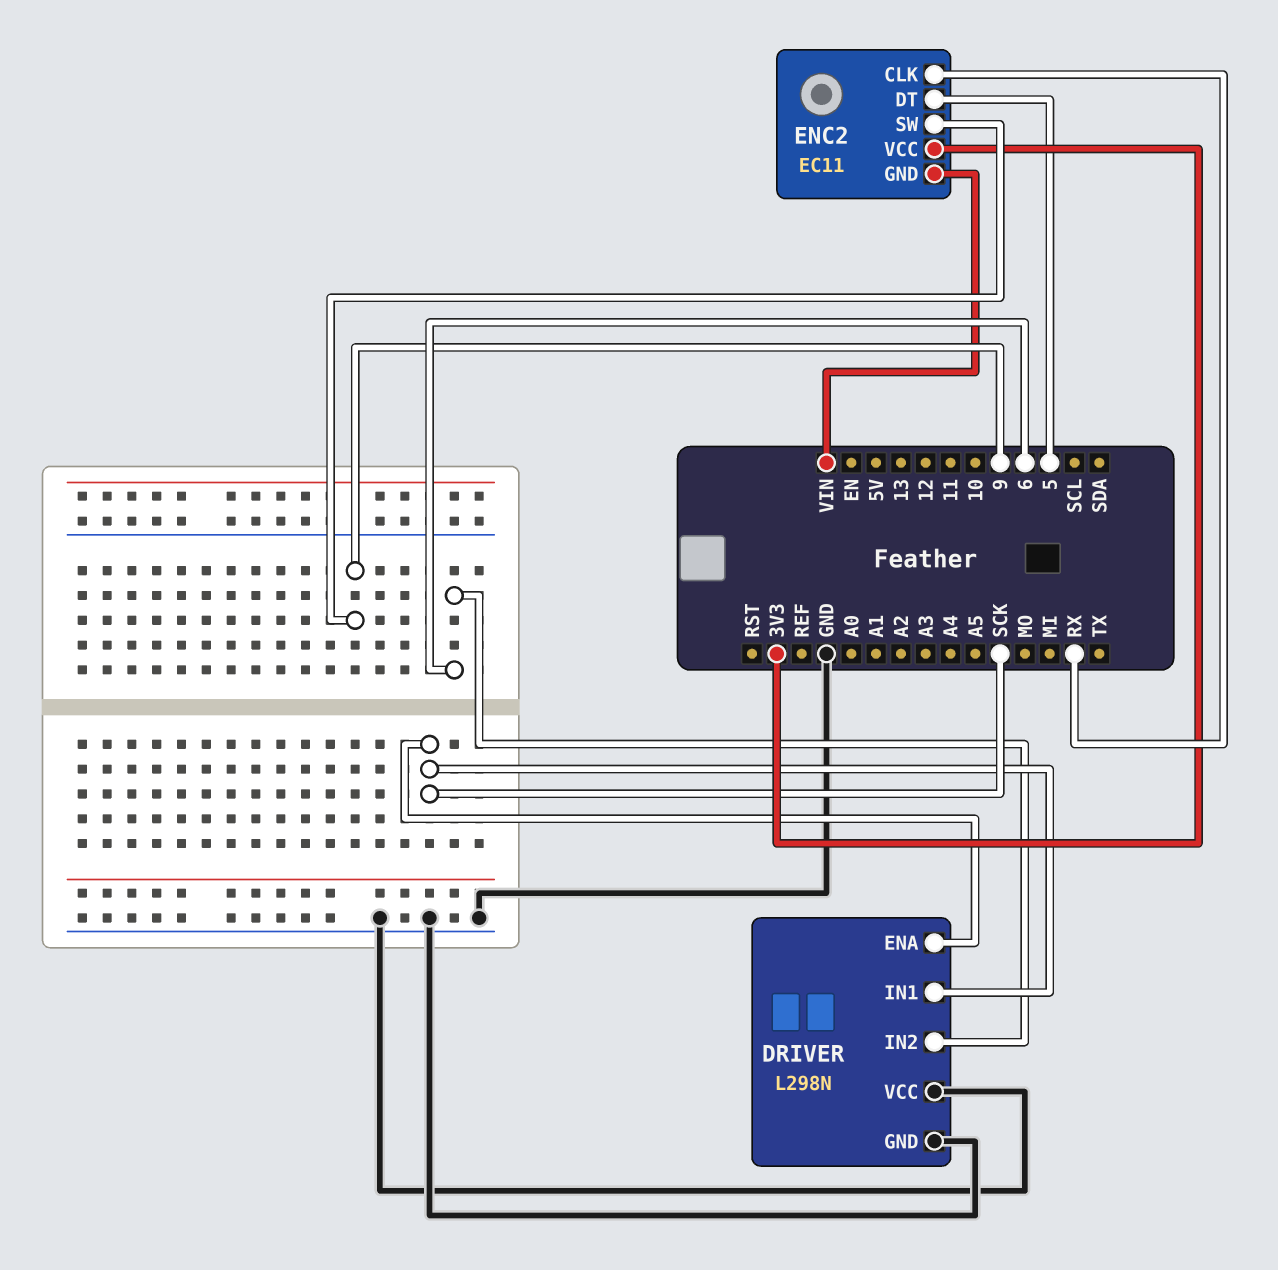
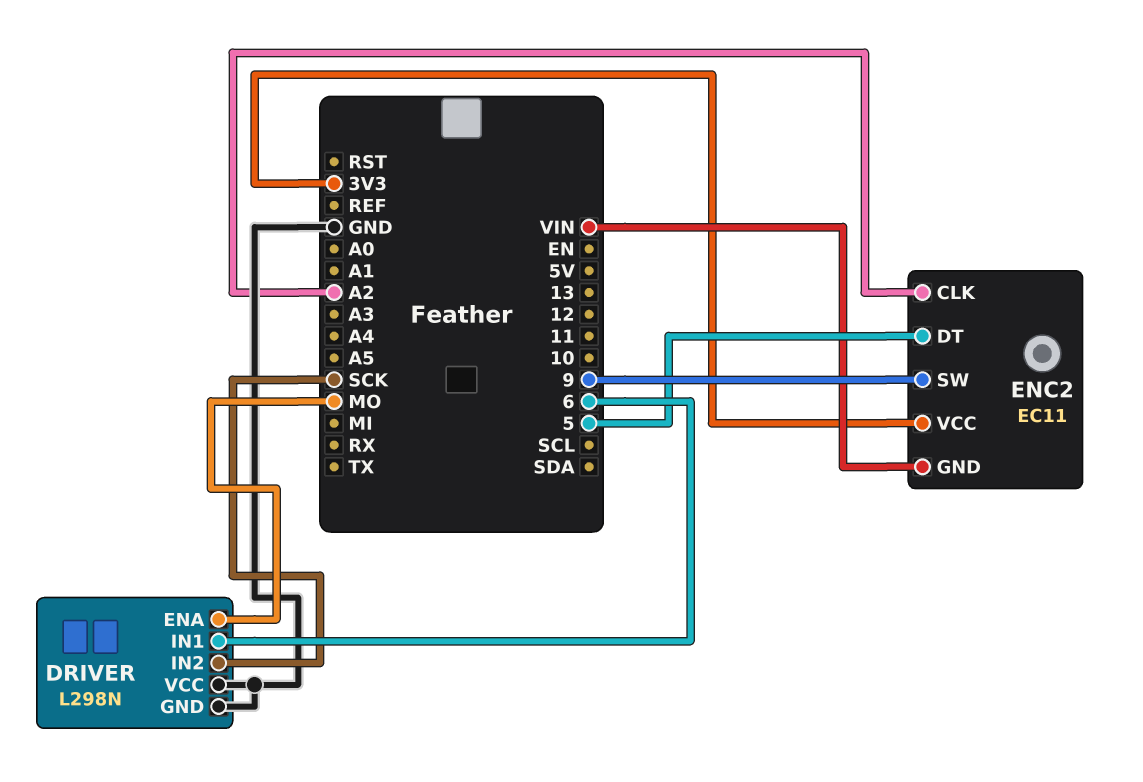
DRIVER pin ENA: SCK -> MO
DRIVER pin IN1: SCK -> 6
DRIVER pin IN2: 6 -> SCK
ENC2 pin CLK: RX -> A2

